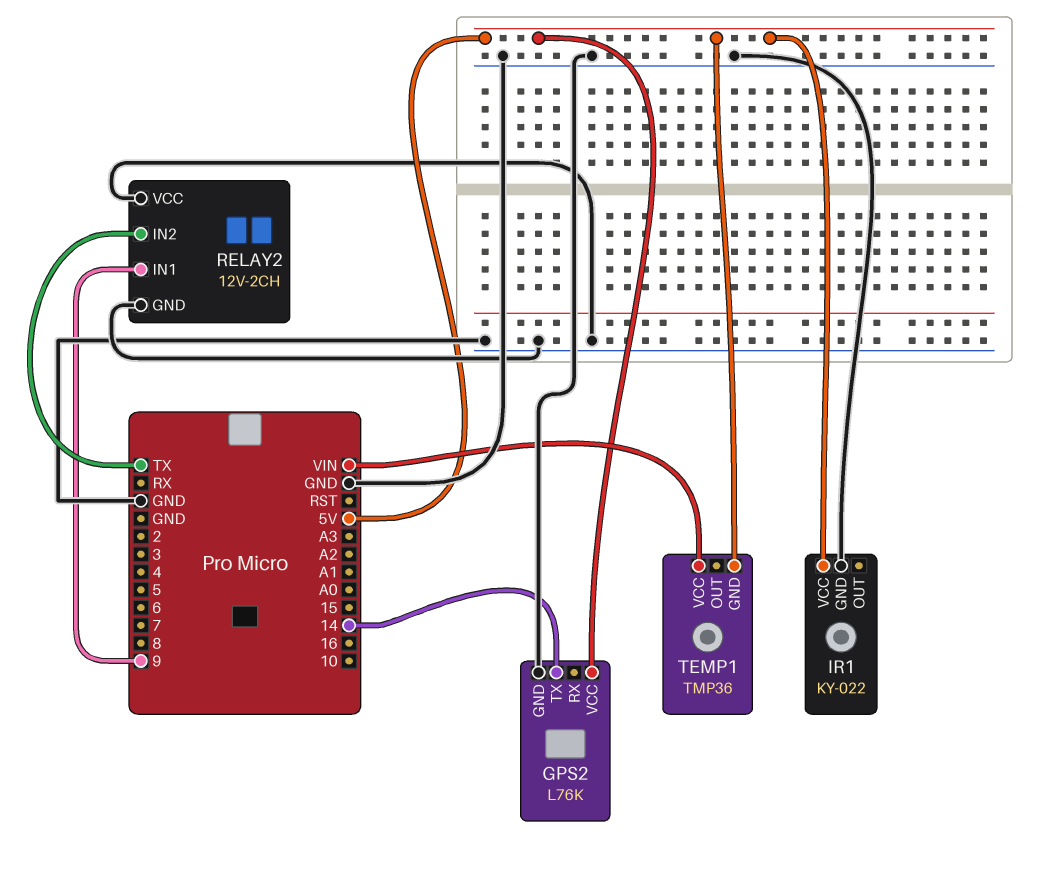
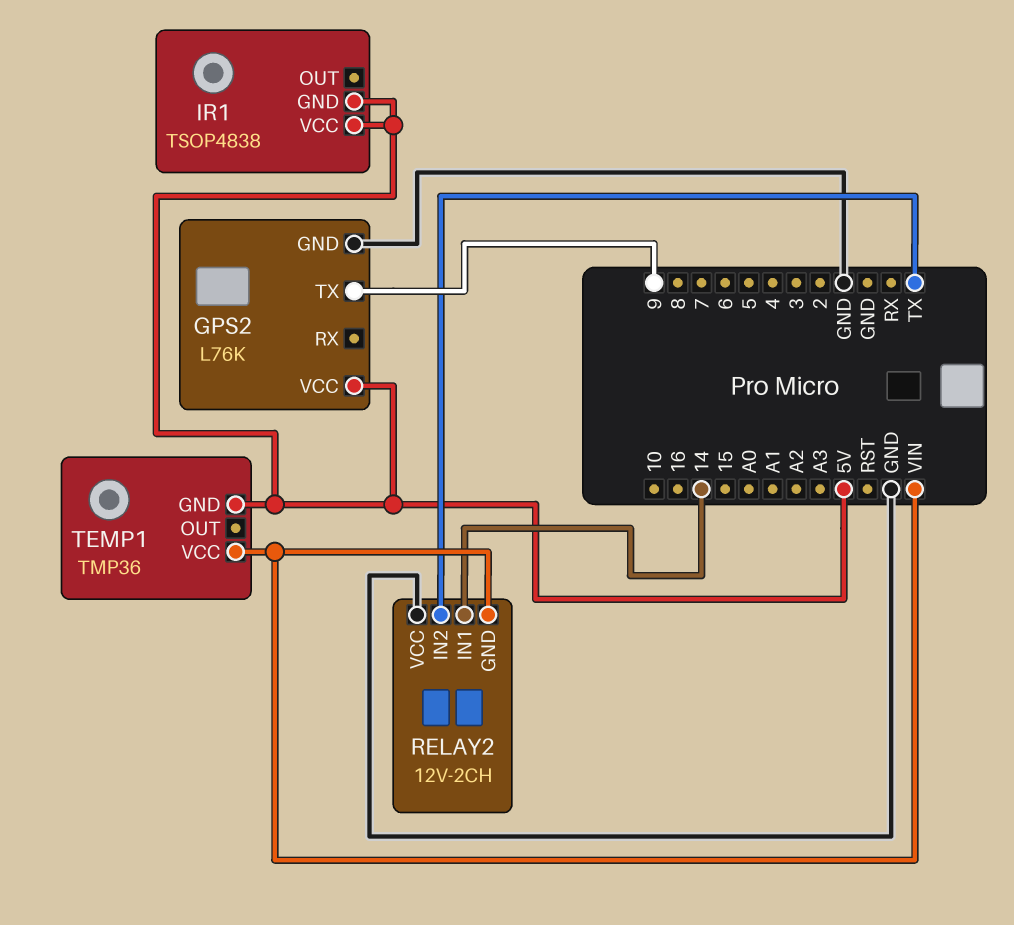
GPS2 pin TX: 14 -> 9
IR1: KY-022 -> TSOP4838
IR1 pin GND: GND -> 5V
RELAY2 pin GND: GND -> VIN
RELAY2 pin IN1: 9 -> 14

